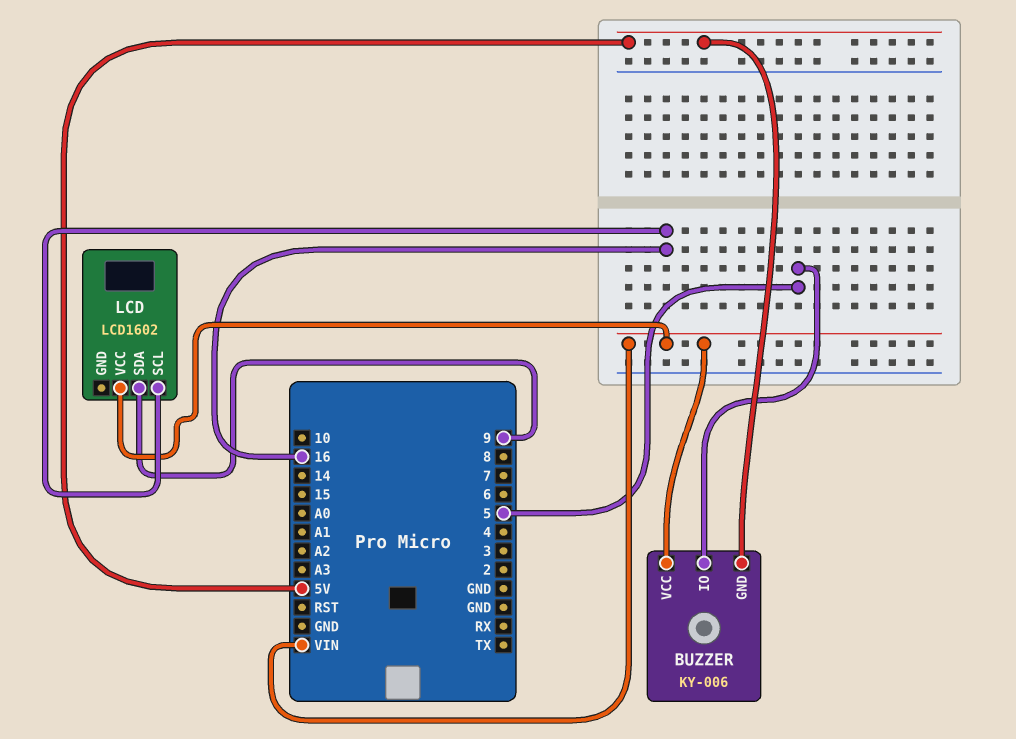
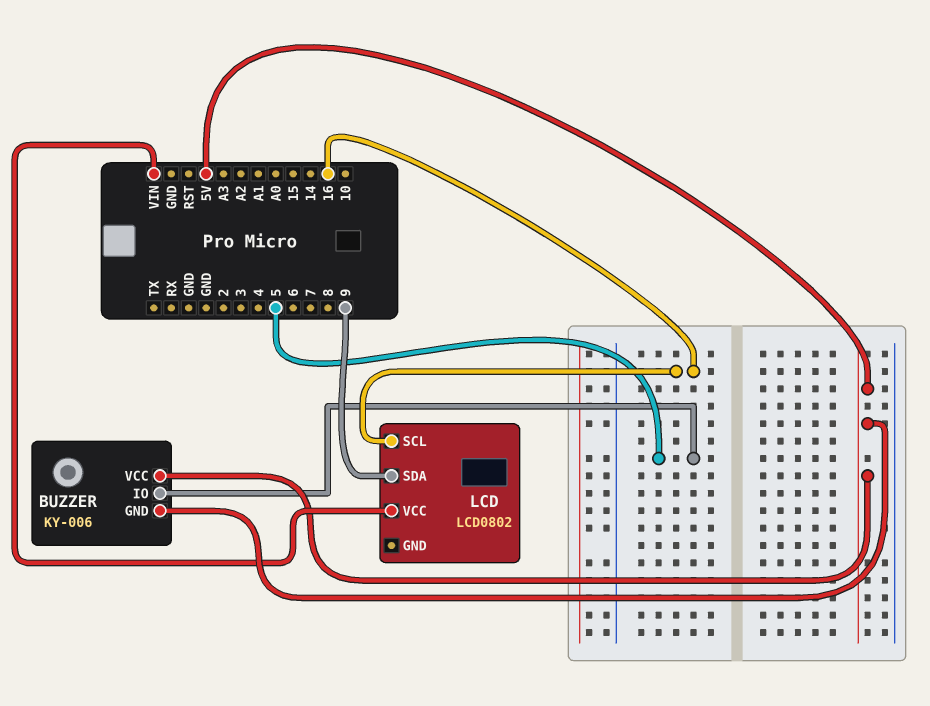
BUZZER pin VCC: VIN -> 5V
LCD: LCD1602 -> LCD0802

